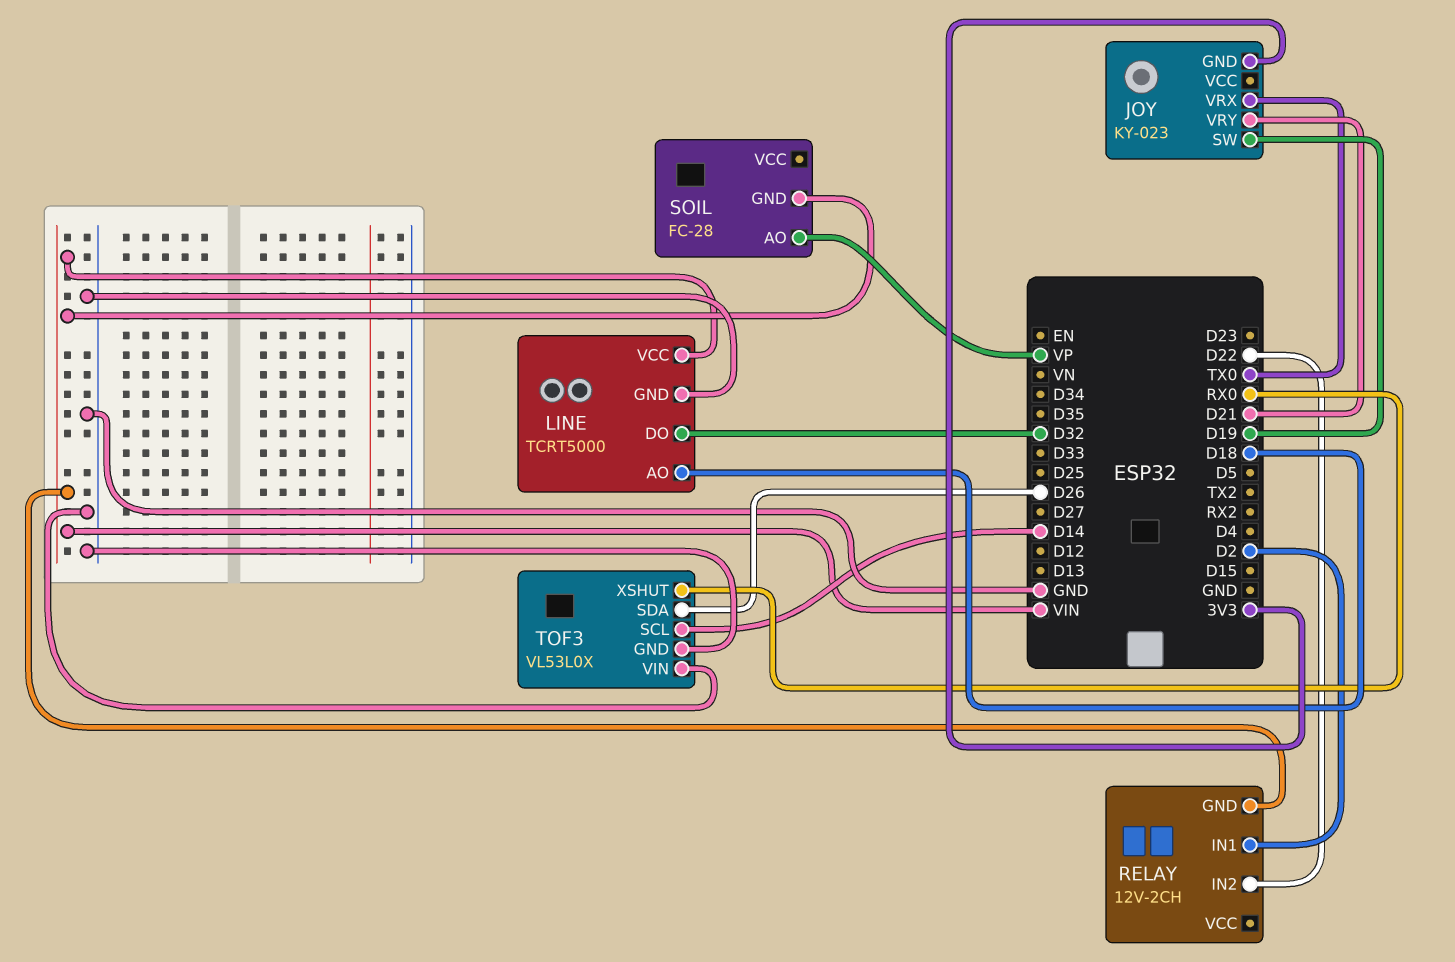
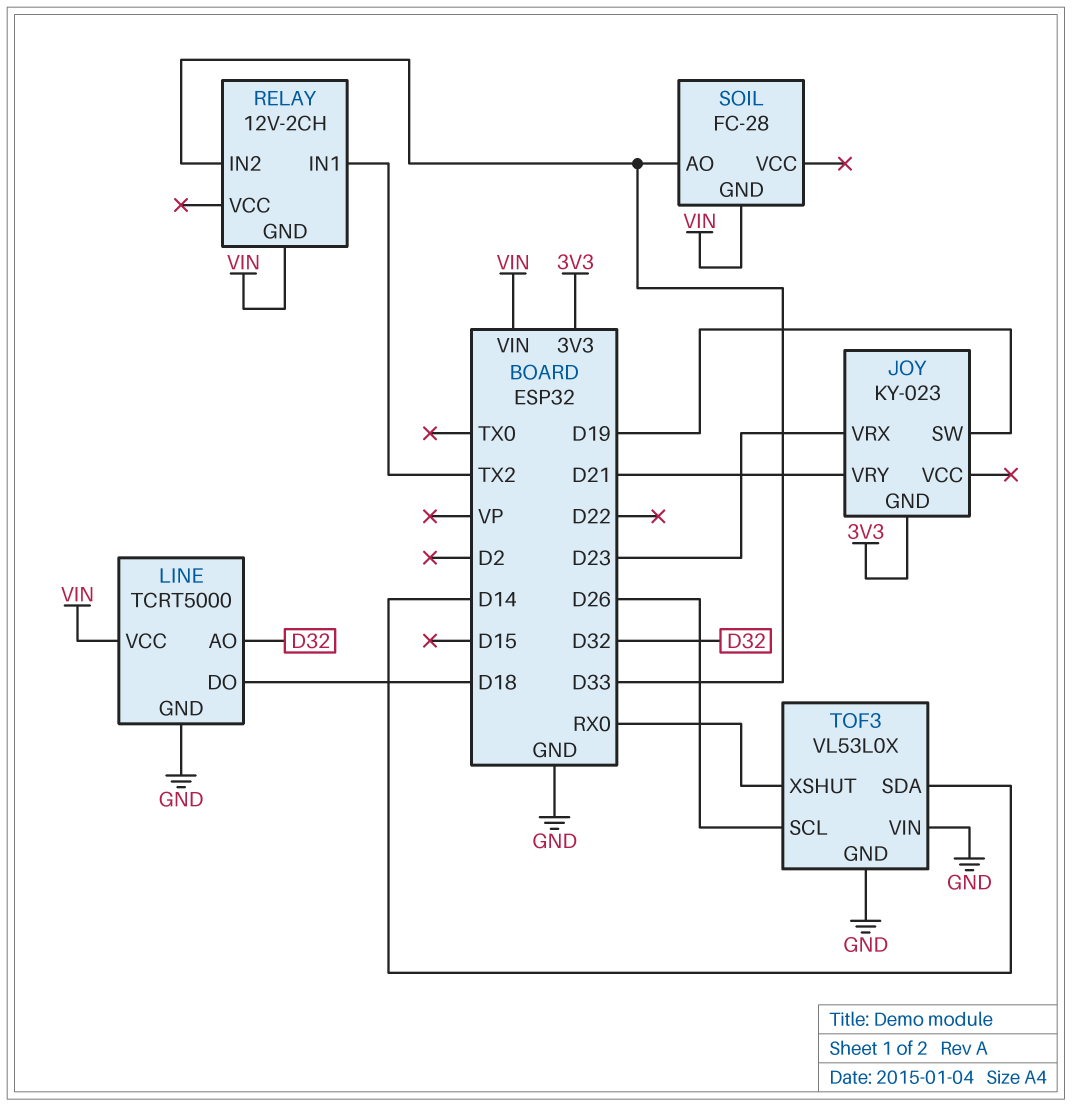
JOY pin VRX: TX0 -> D23
LINE pin AO: D18 -> D32
LINE pin DO: D32 -> D18
RELAY pin IN1: D2 -> TX2
RELAY pin IN2: D22 -> D33
SOIL pin AO: VP -> D33
TOF3 pin SCL: D14 -> D26
TOF3 pin SDA: D26 -> D14

